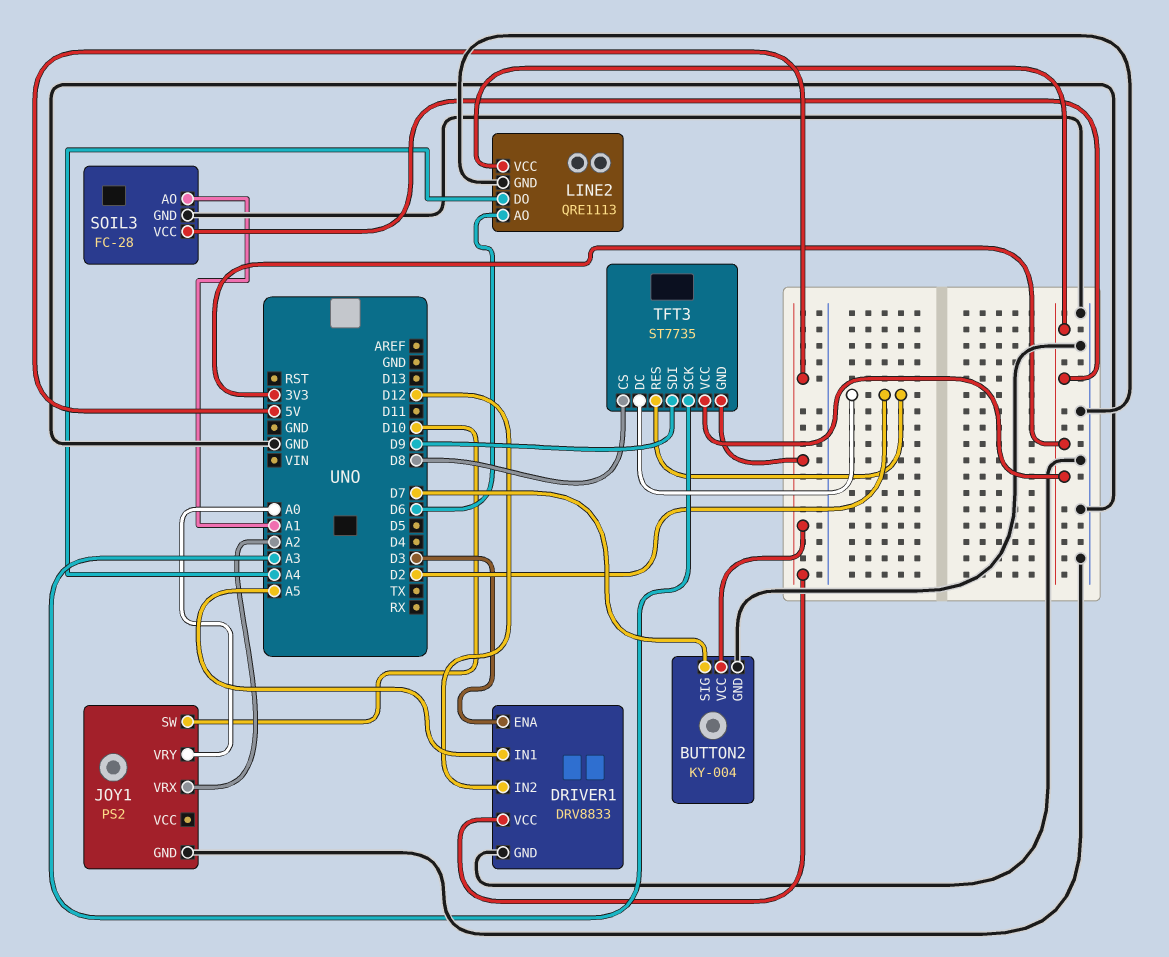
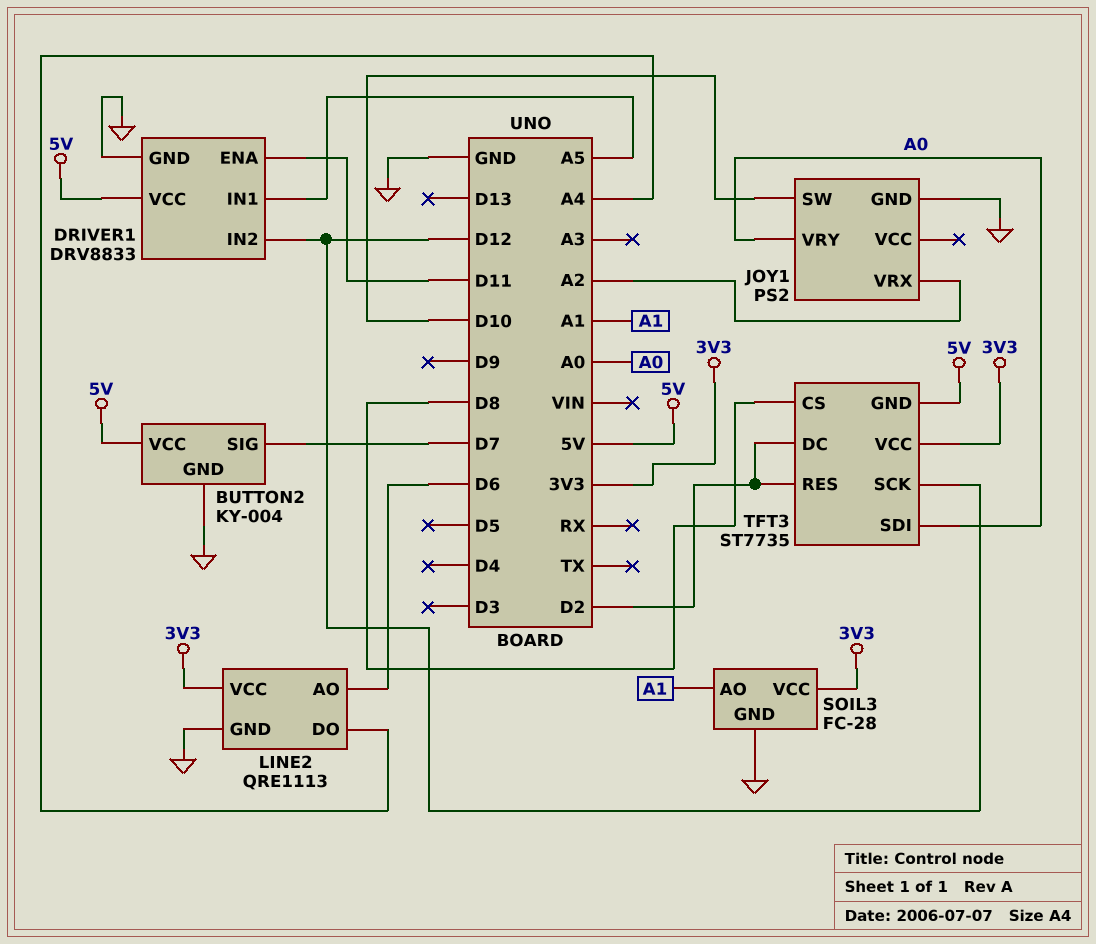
DRIVER1 pin ENA: D3 -> D11
TFT3 pin SCK: A3 -> D12
TFT3 pin SDI: D9 -> A0

